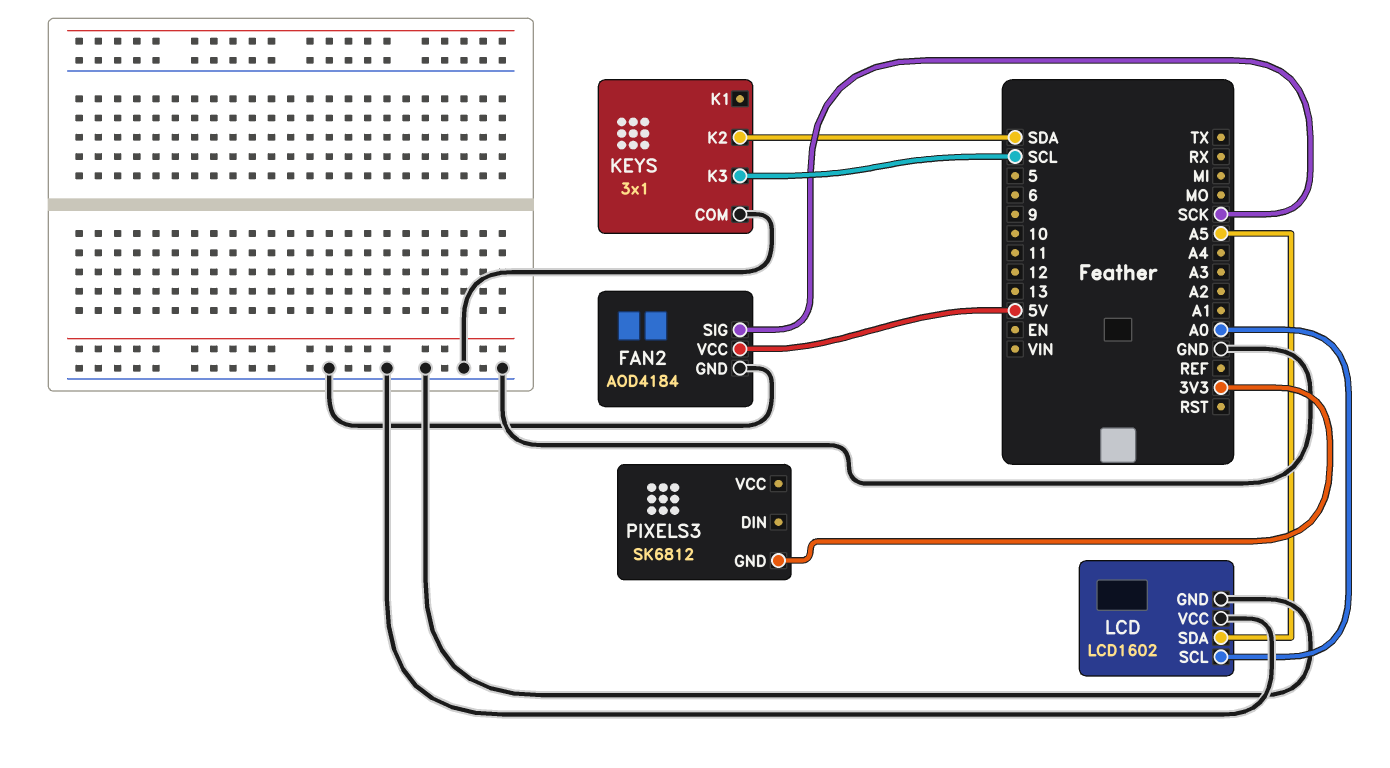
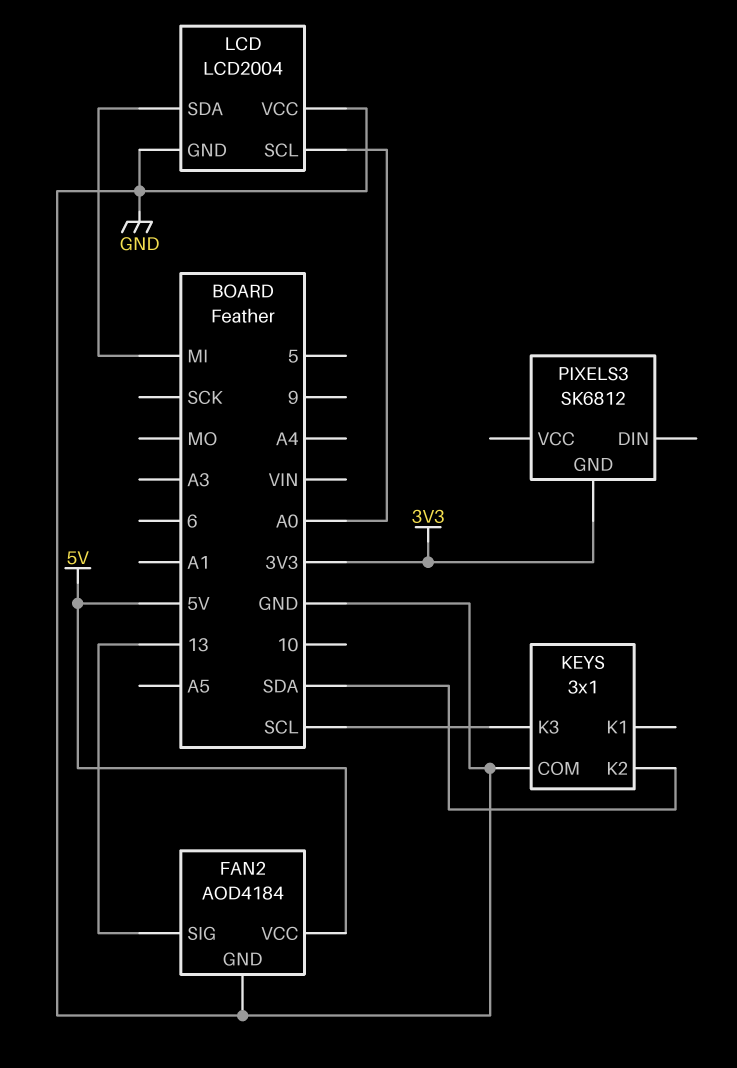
FAN2 pin SIG: SCK -> 13
LCD: LCD1602 -> LCD2004
LCD pin SDA: A5 -> MI

